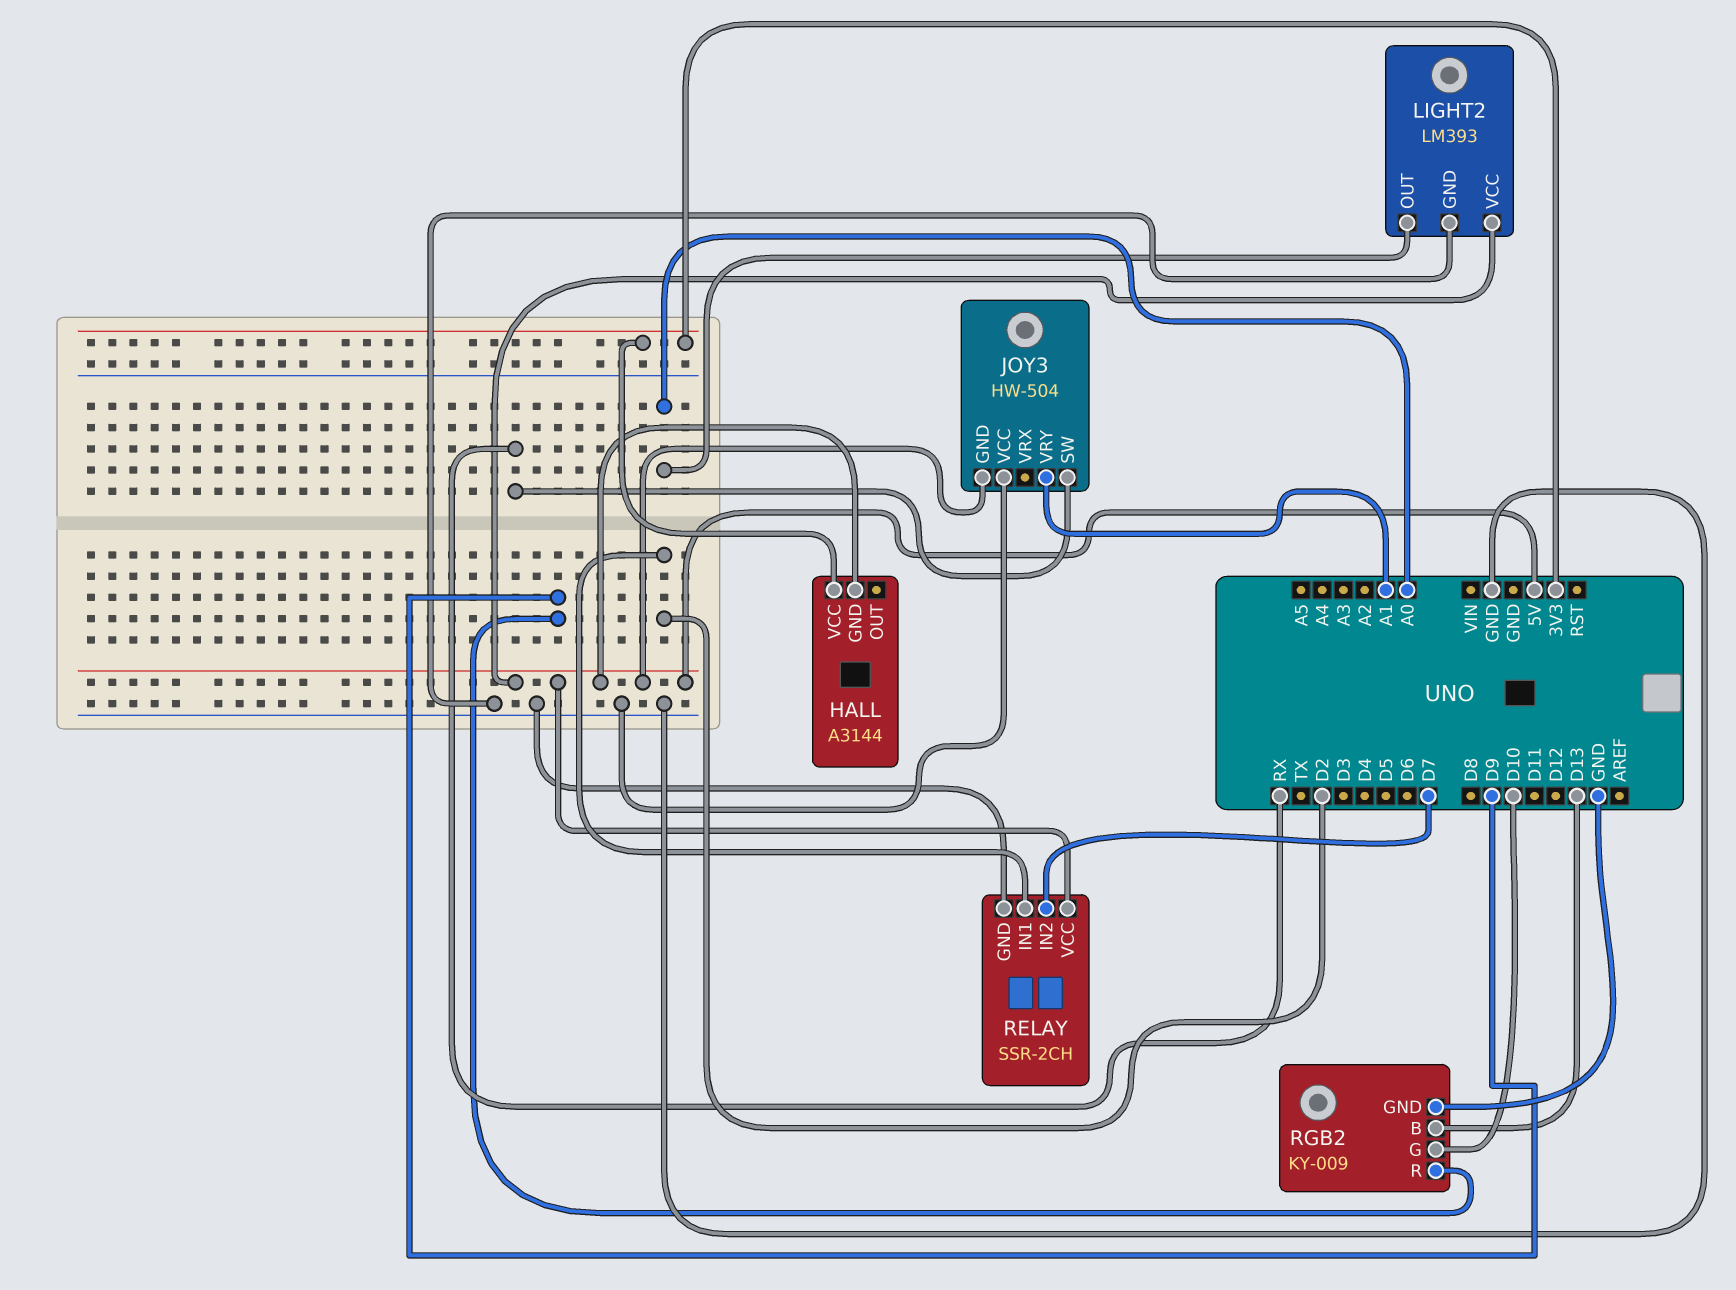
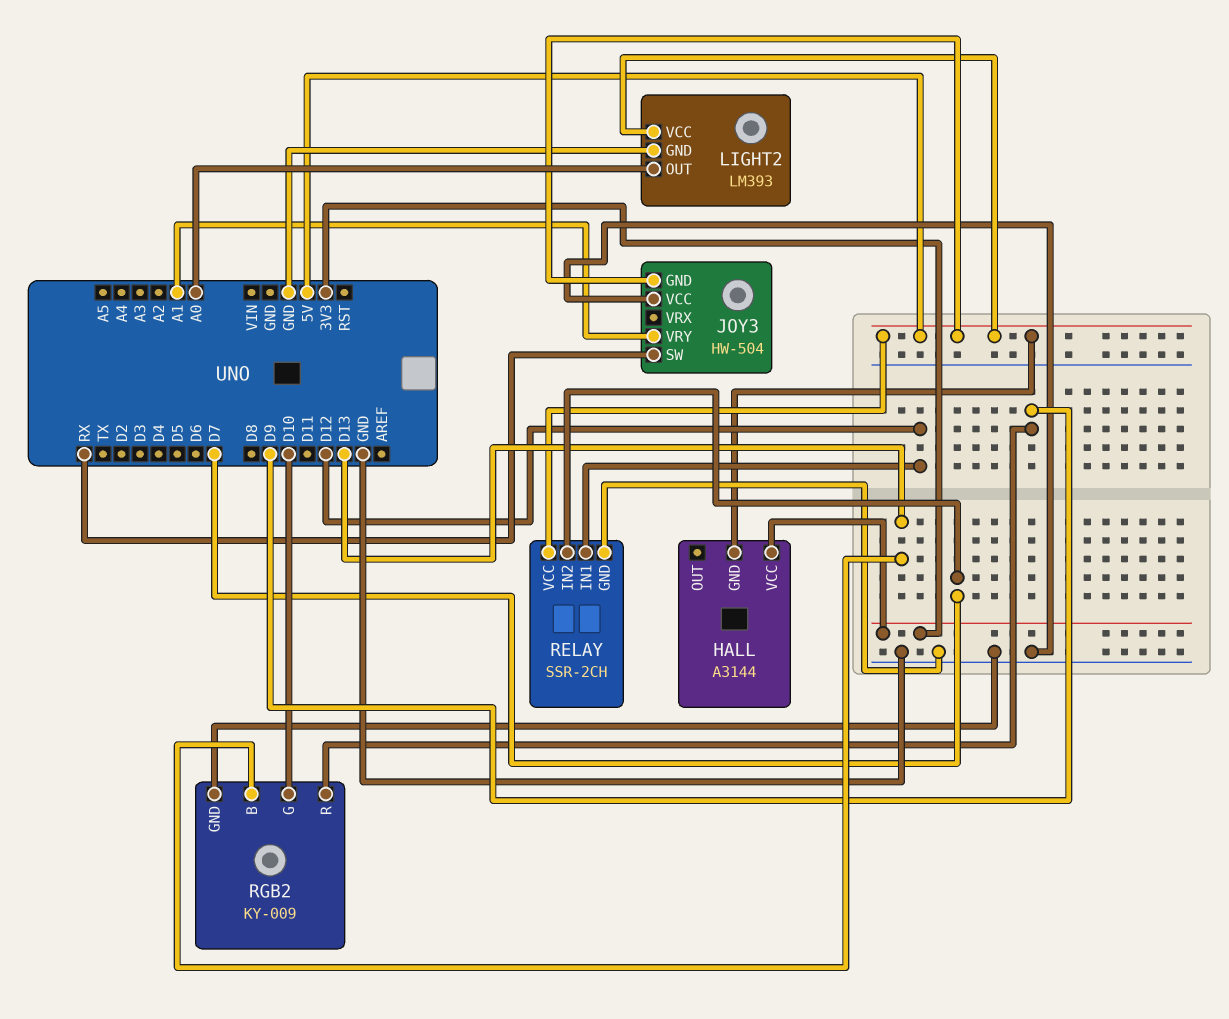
RELAY pin IN1: D2 -> D12

